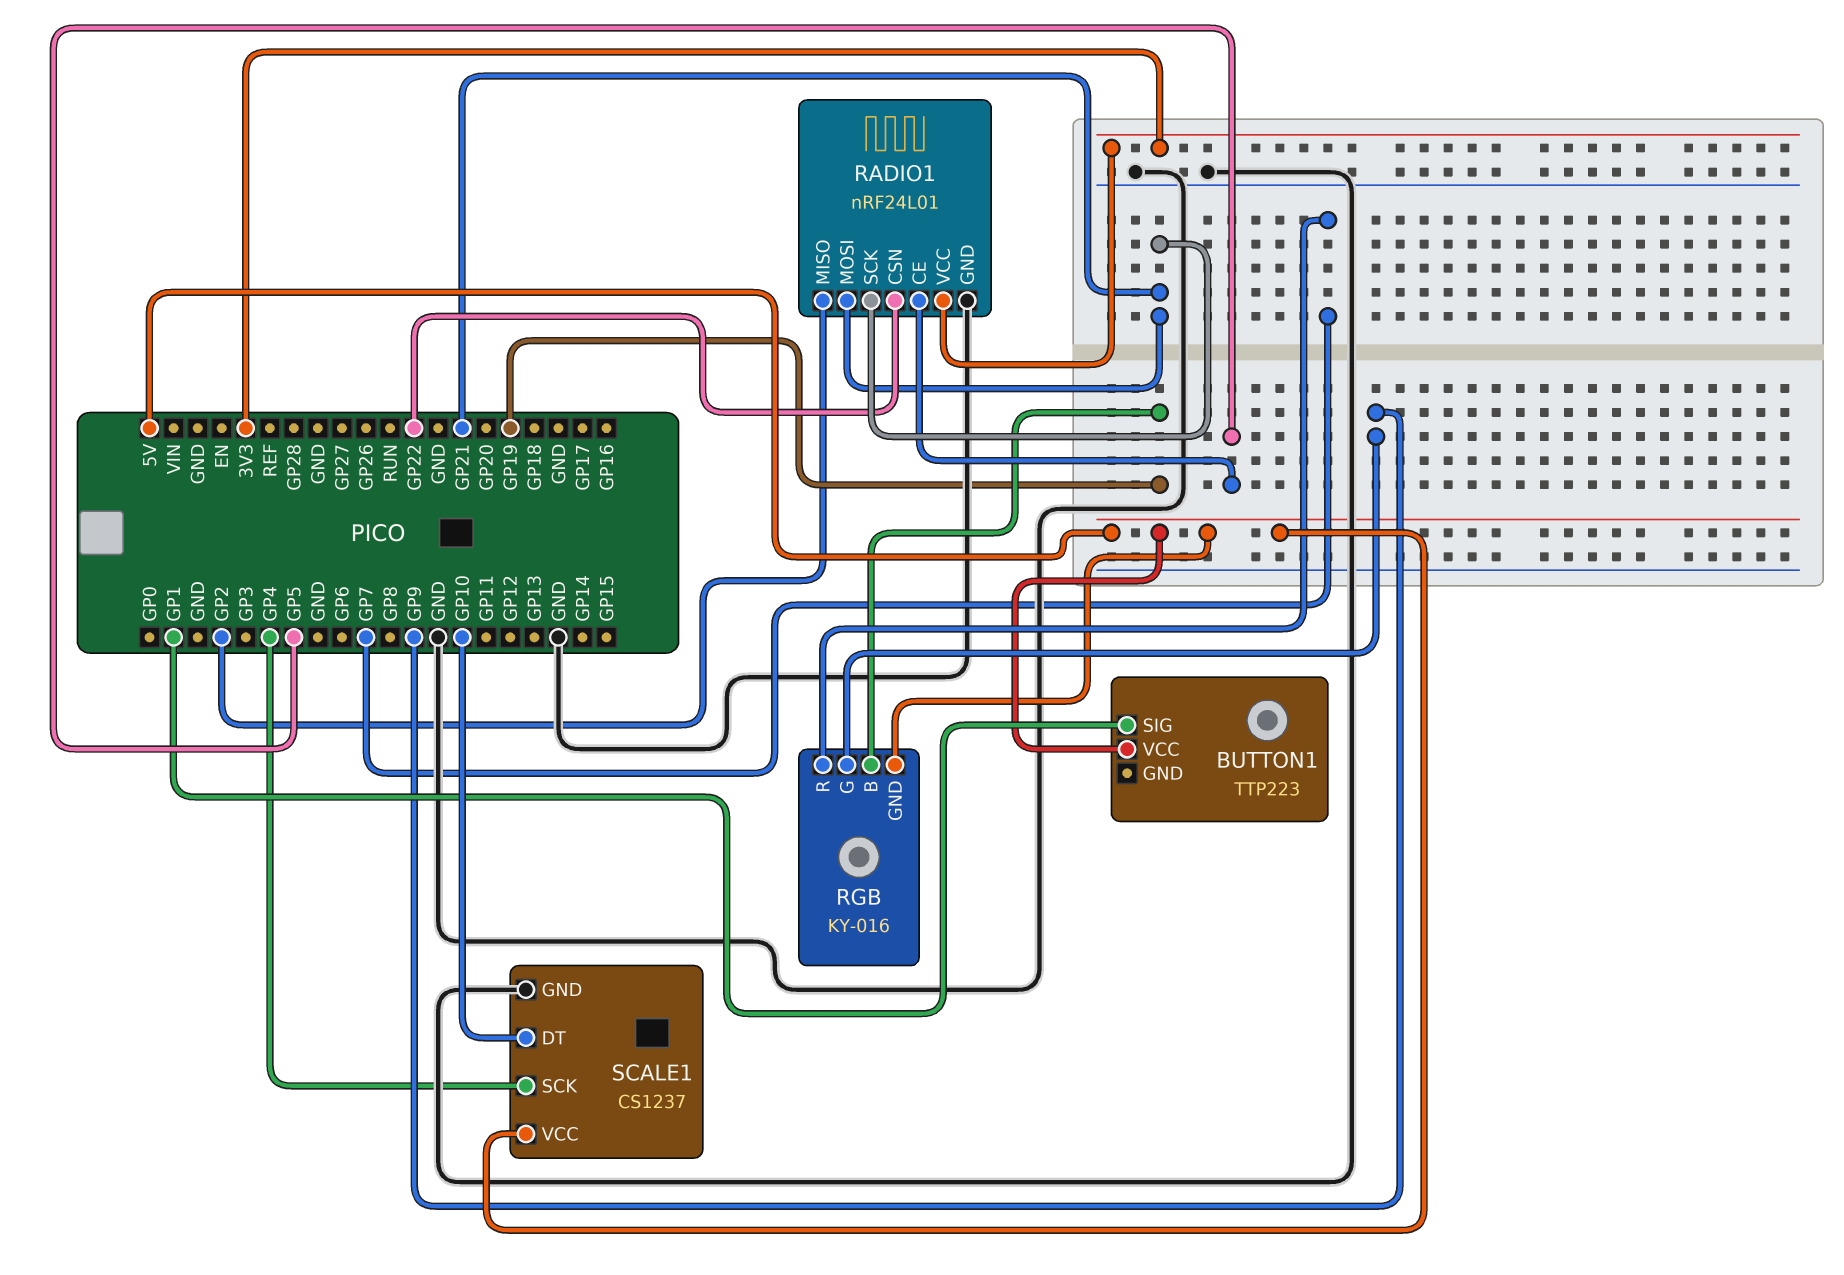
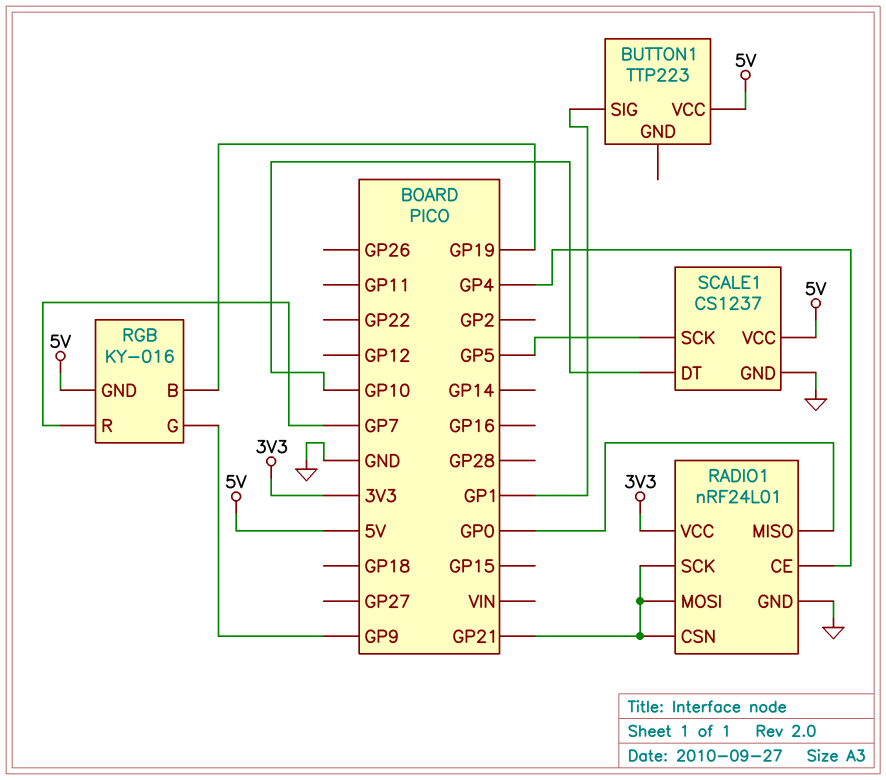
RADIO1 pin CE: GP5 -> GP4
RADIO1 pin CSN: GP22 -> GP21
RADIO1 pin MISO: GP2 -> GP0
SCALE1 pin SCK: GP4 -> GP5

